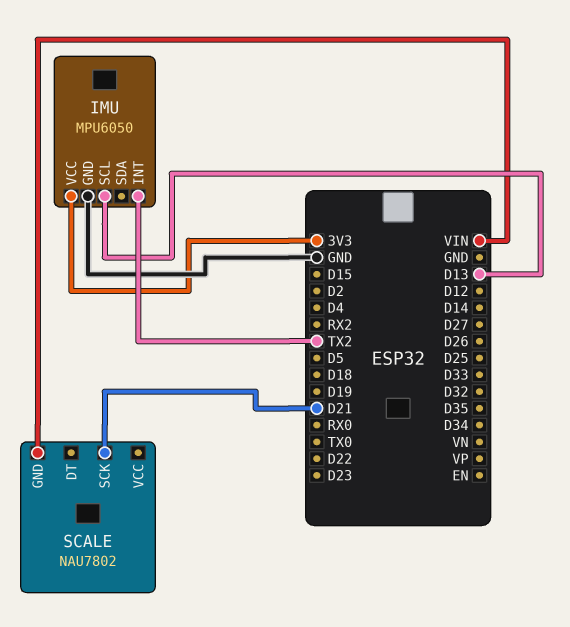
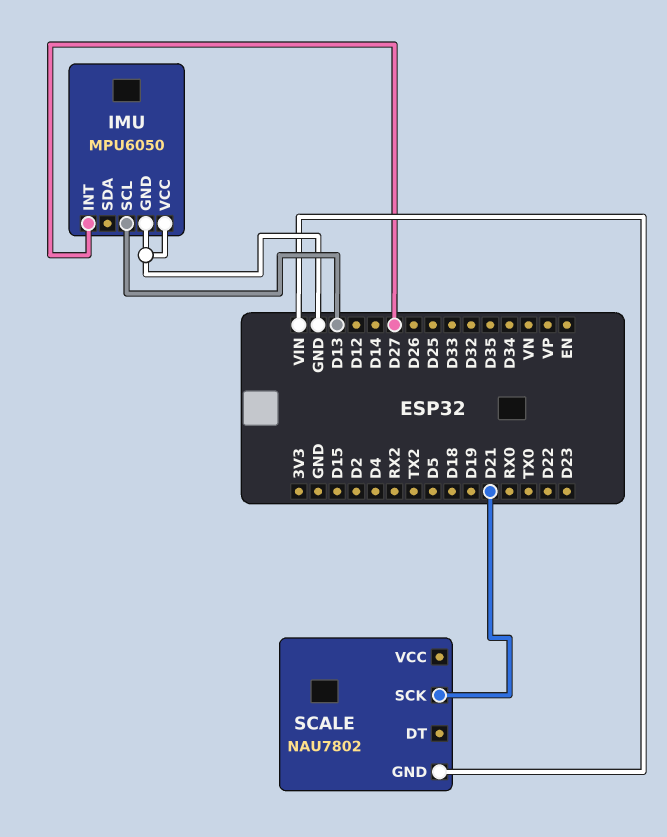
IMU pin INT: TX2 -> D27
IMU pin VCC: 3V3 -> GND

